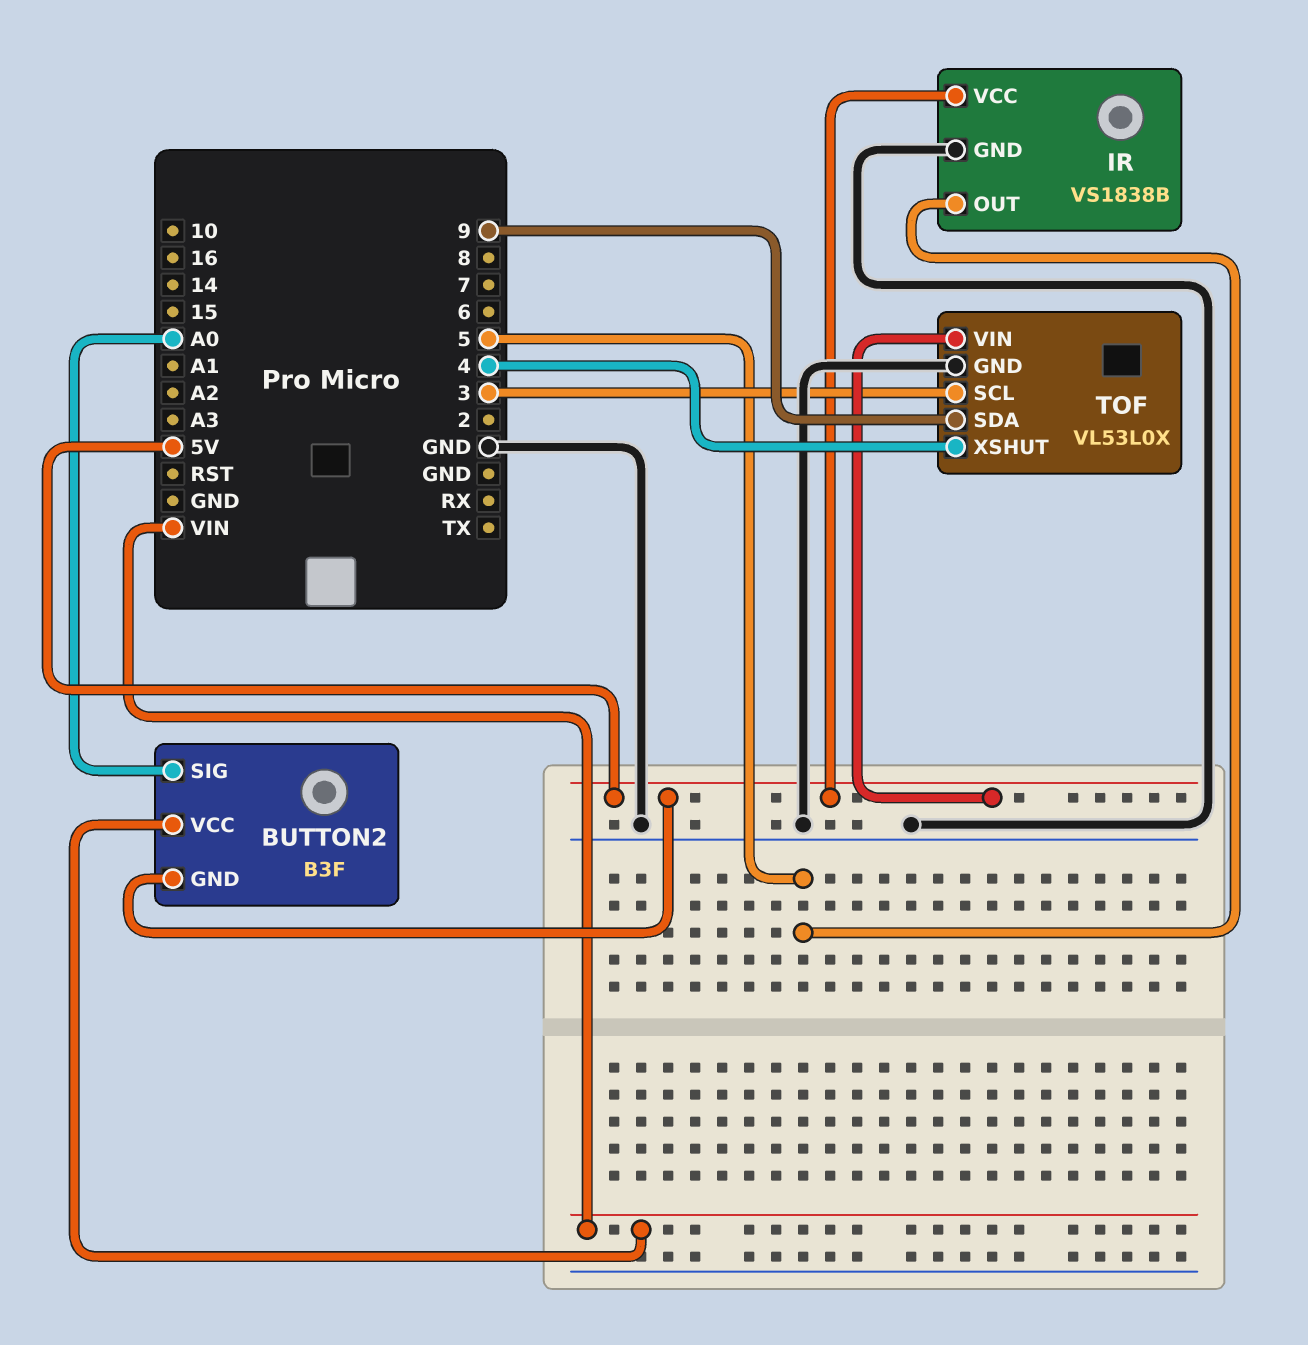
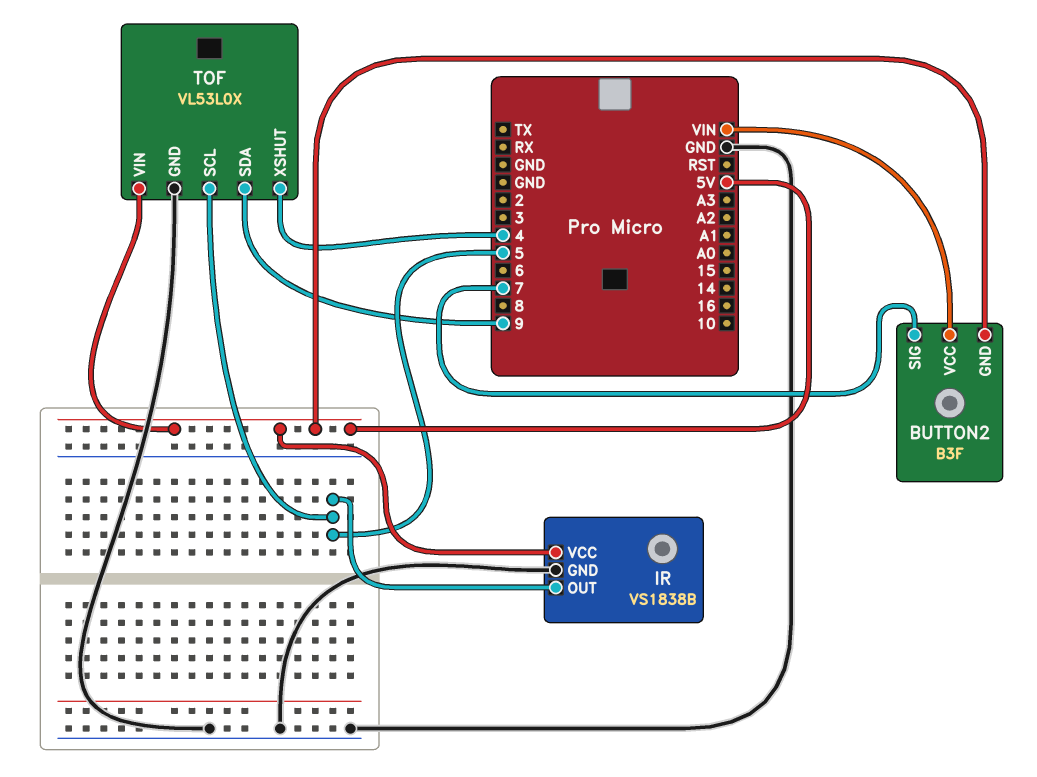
BUTTON2 pin SIG: A0 -> 7
TOF pin SCL: 3 -> 5

